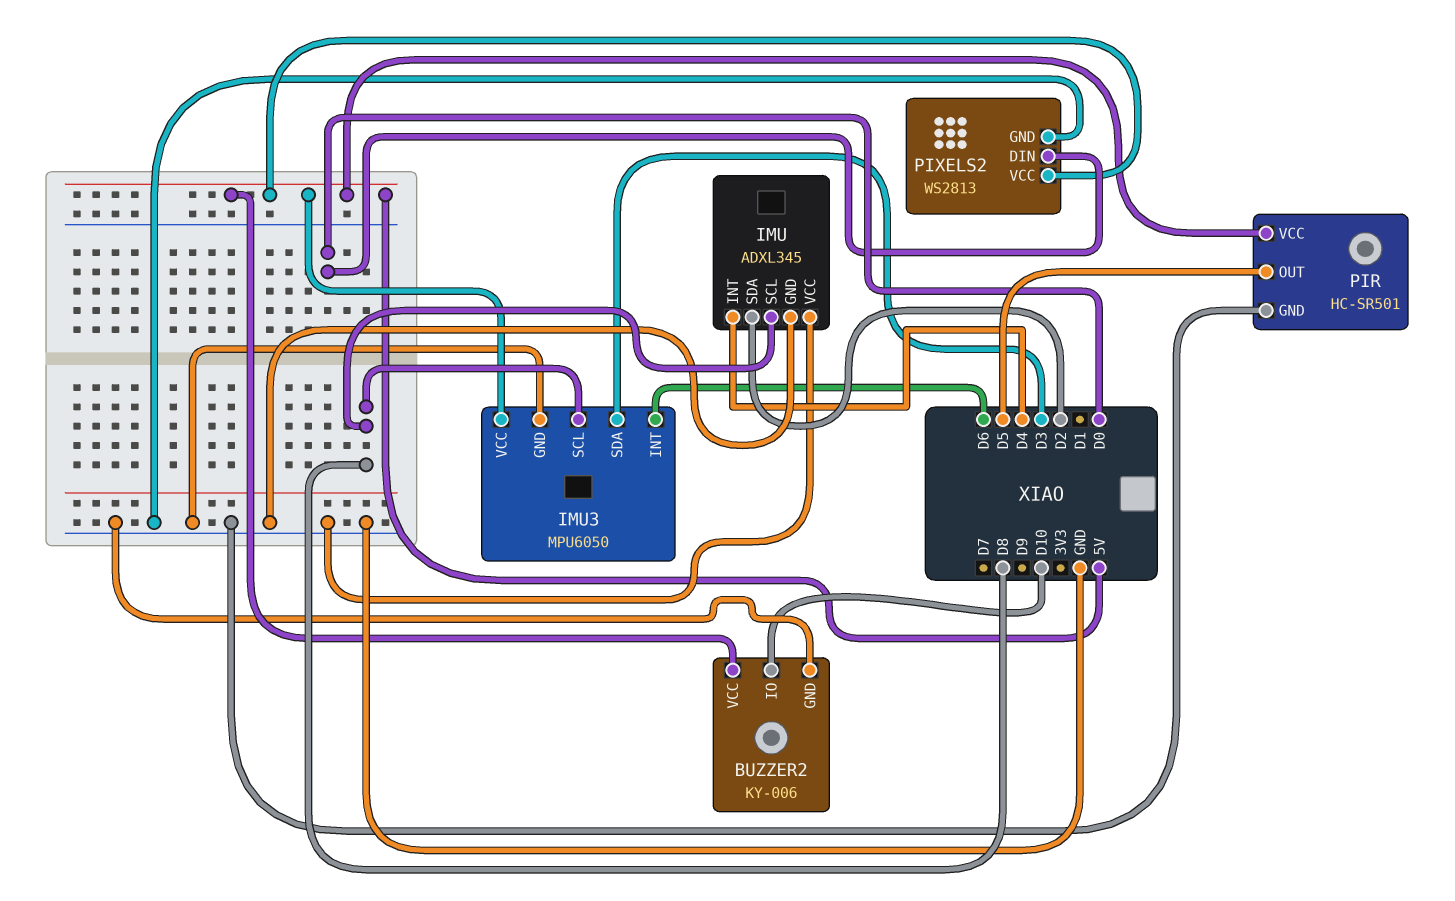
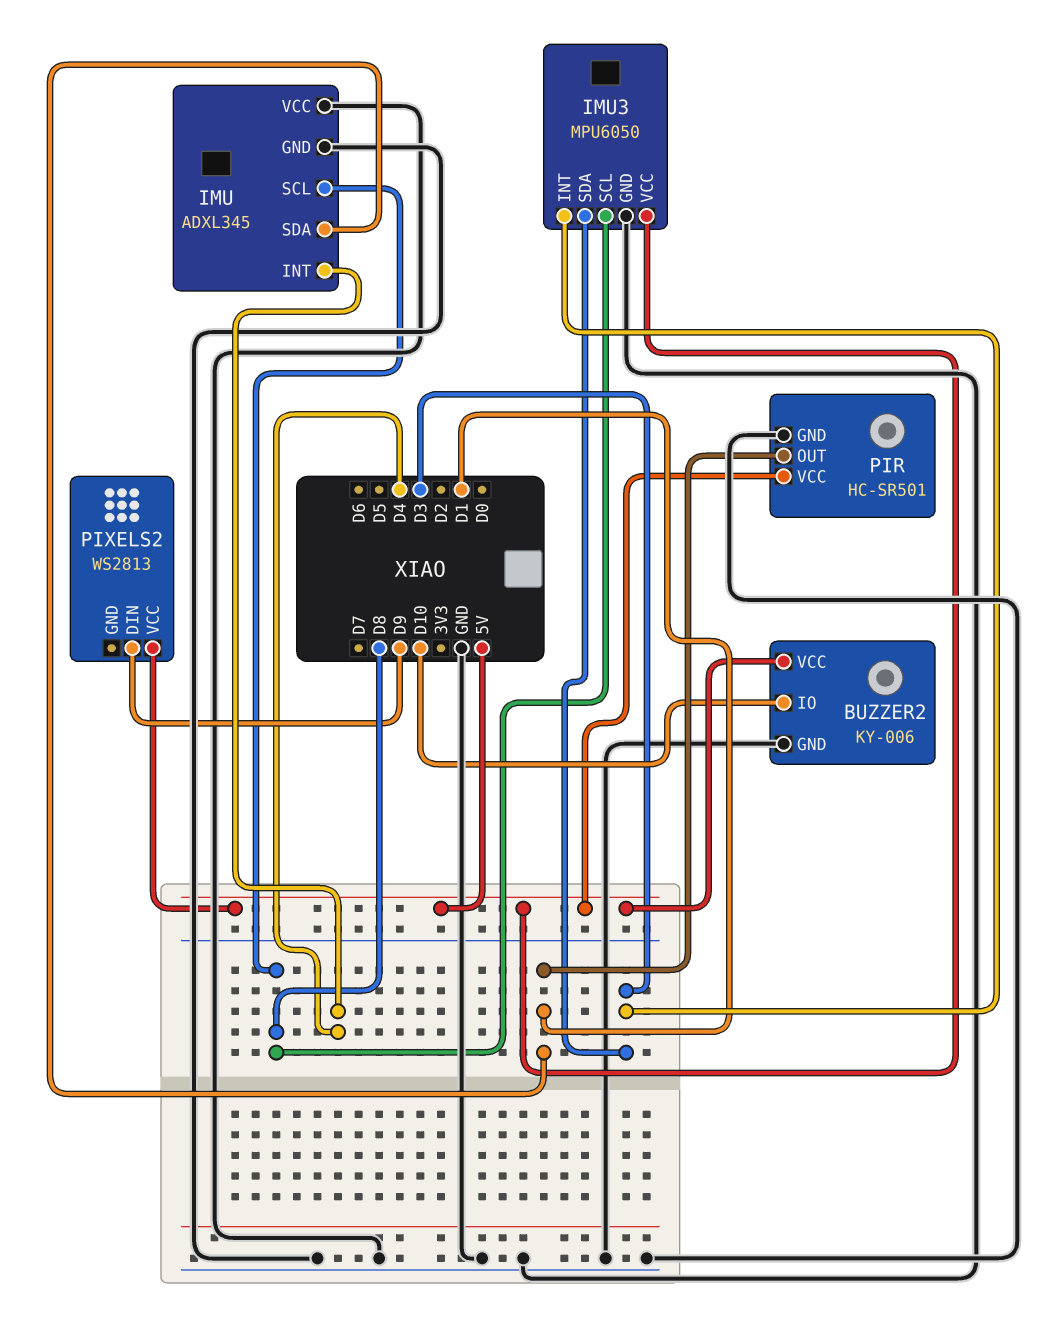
IMU pin SDA: D2 -> D1
IMU3 pin INT: D6 -> D3
PIR pin OUT: D5 -> D1
PIXELS2 pin DIN: D0 -> D9
PIXELS2 pin GND: GND -> none

